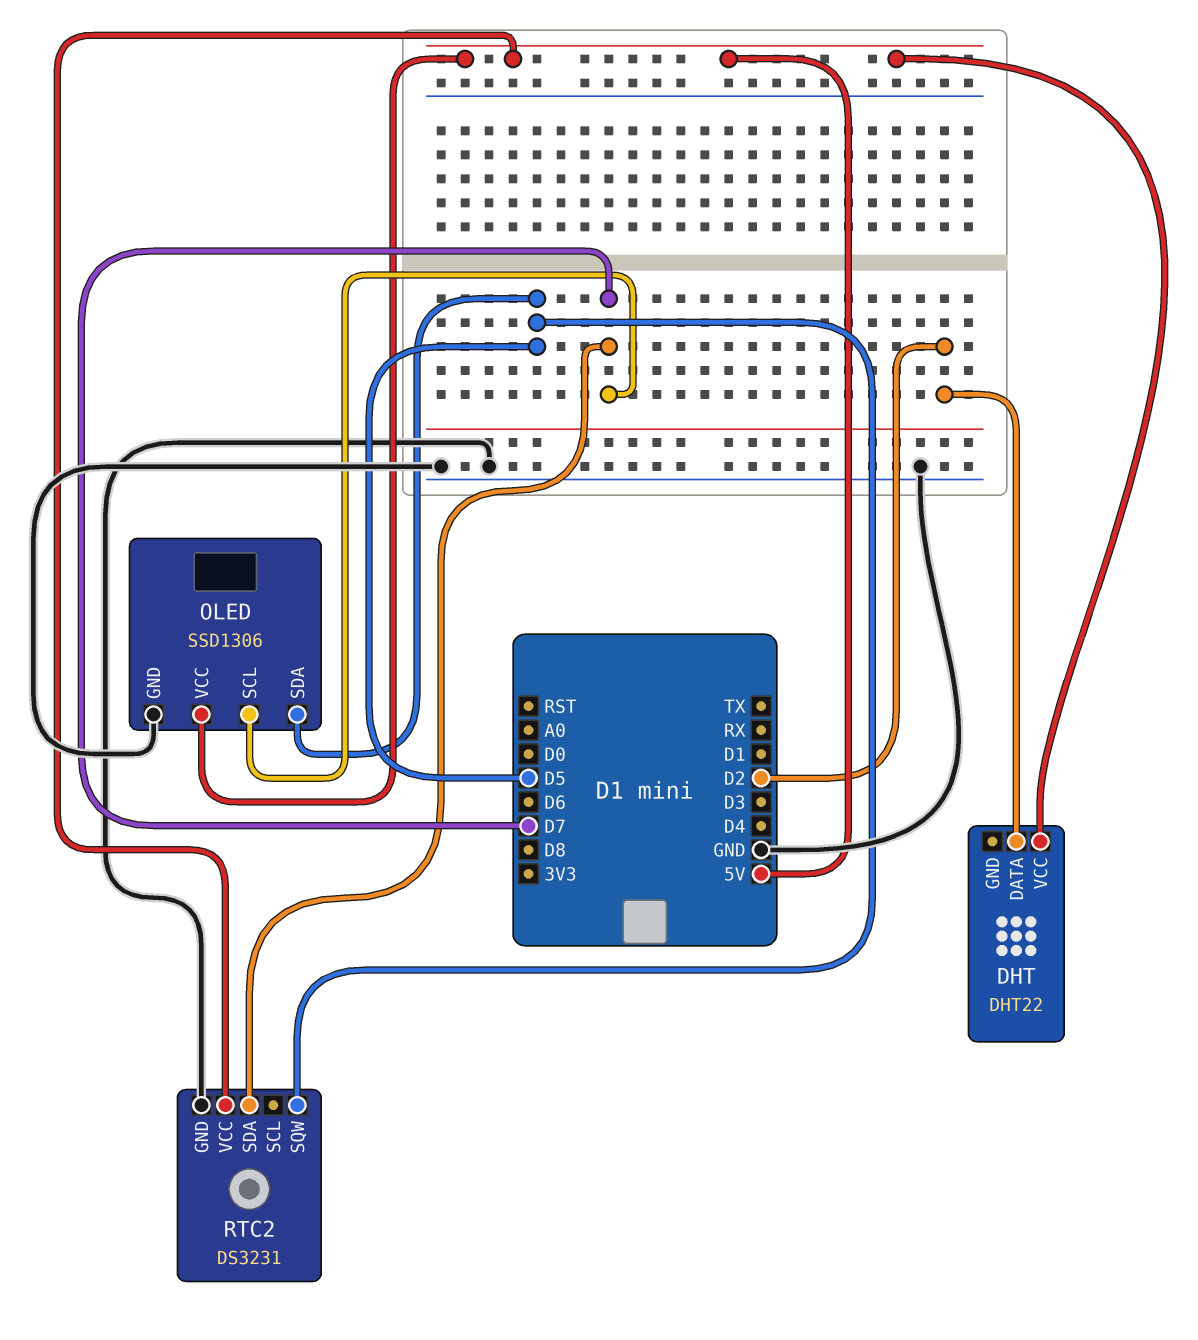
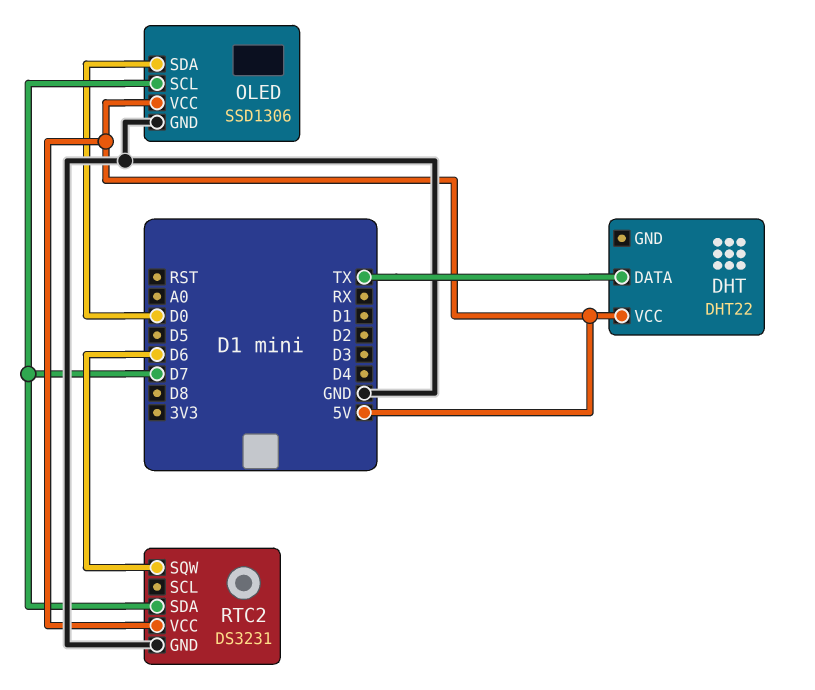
DHT pin DATA: D2 -> TX
OLED pin SDA: D5 -> D0
RTC2 pin SQW: D5 -> D6

